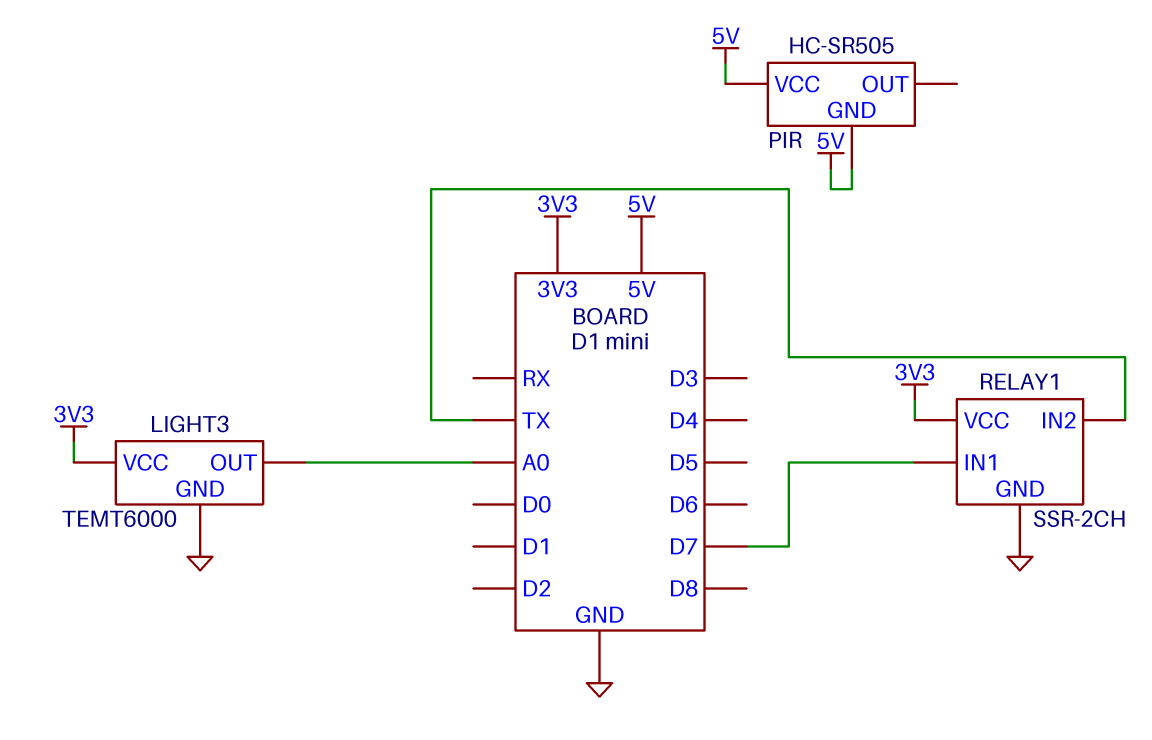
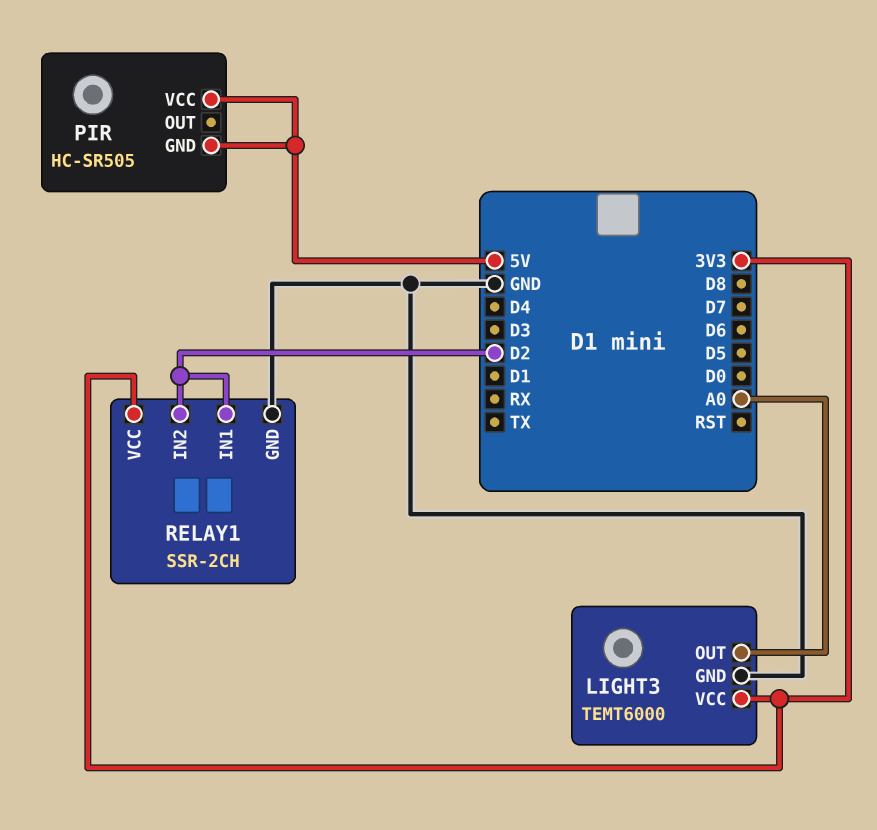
RELAY1 pin IN1: D7 -> D2
RELAY1 pin IN2: TX -> D2

